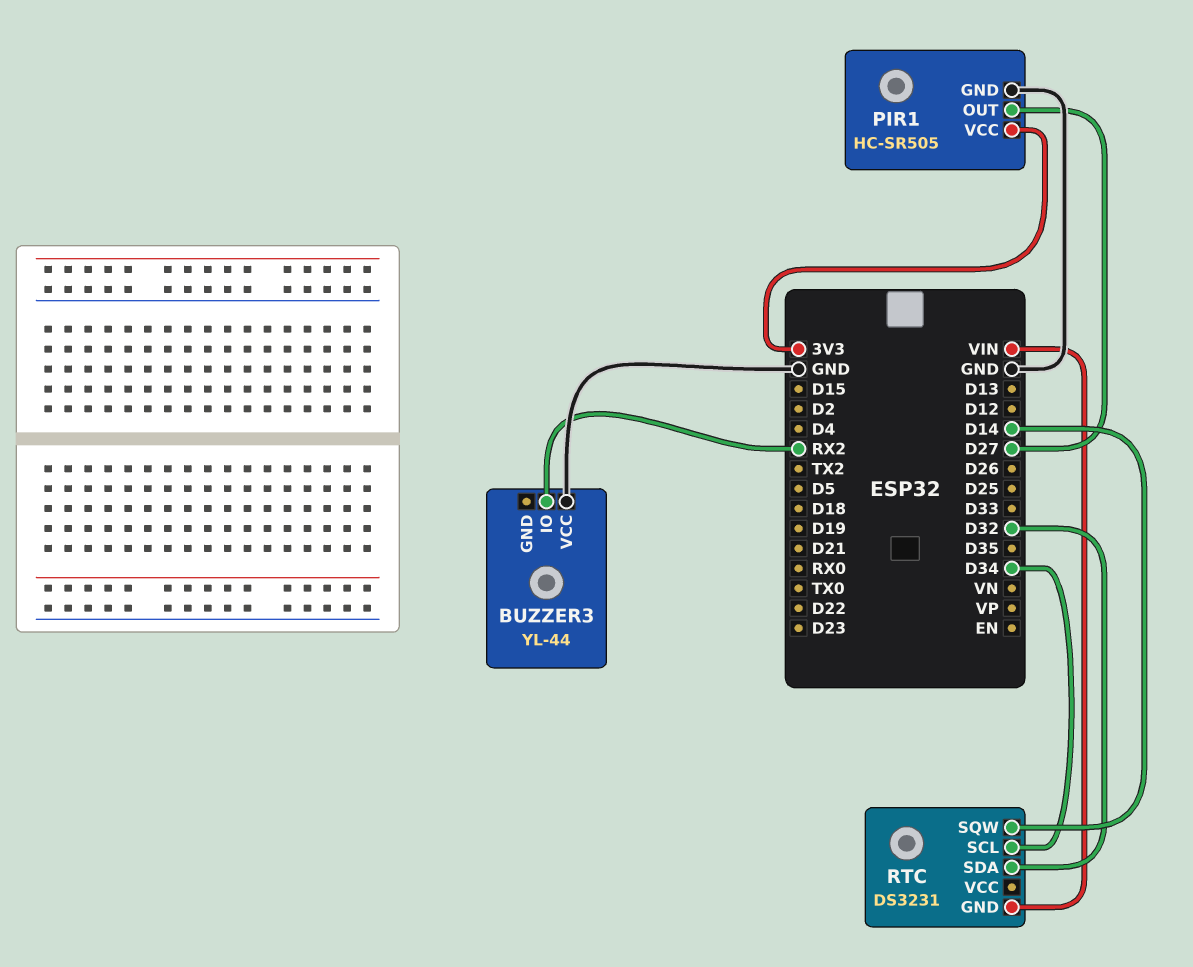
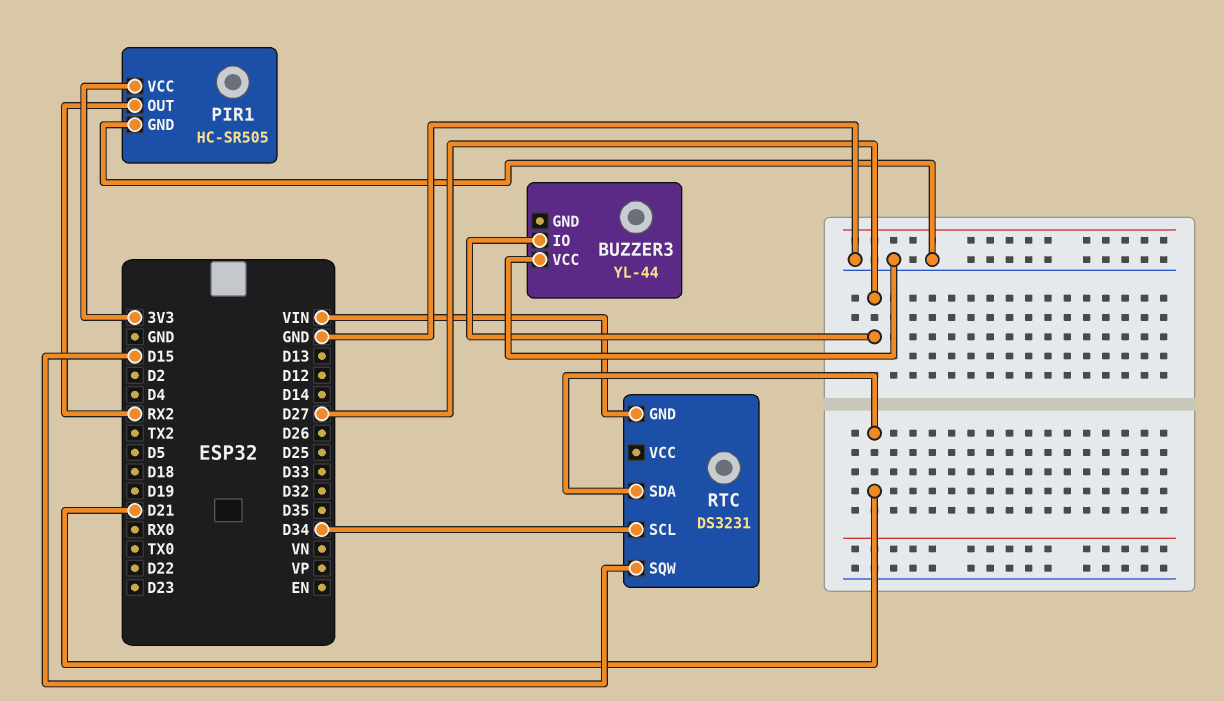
BUZZER3 pin IO: RX2 -> D27
PIR1 pin OUT: D27 -> RX2
RTC pin SDA: D32 -> D21
RTC pin SQW: D14 -> D15

